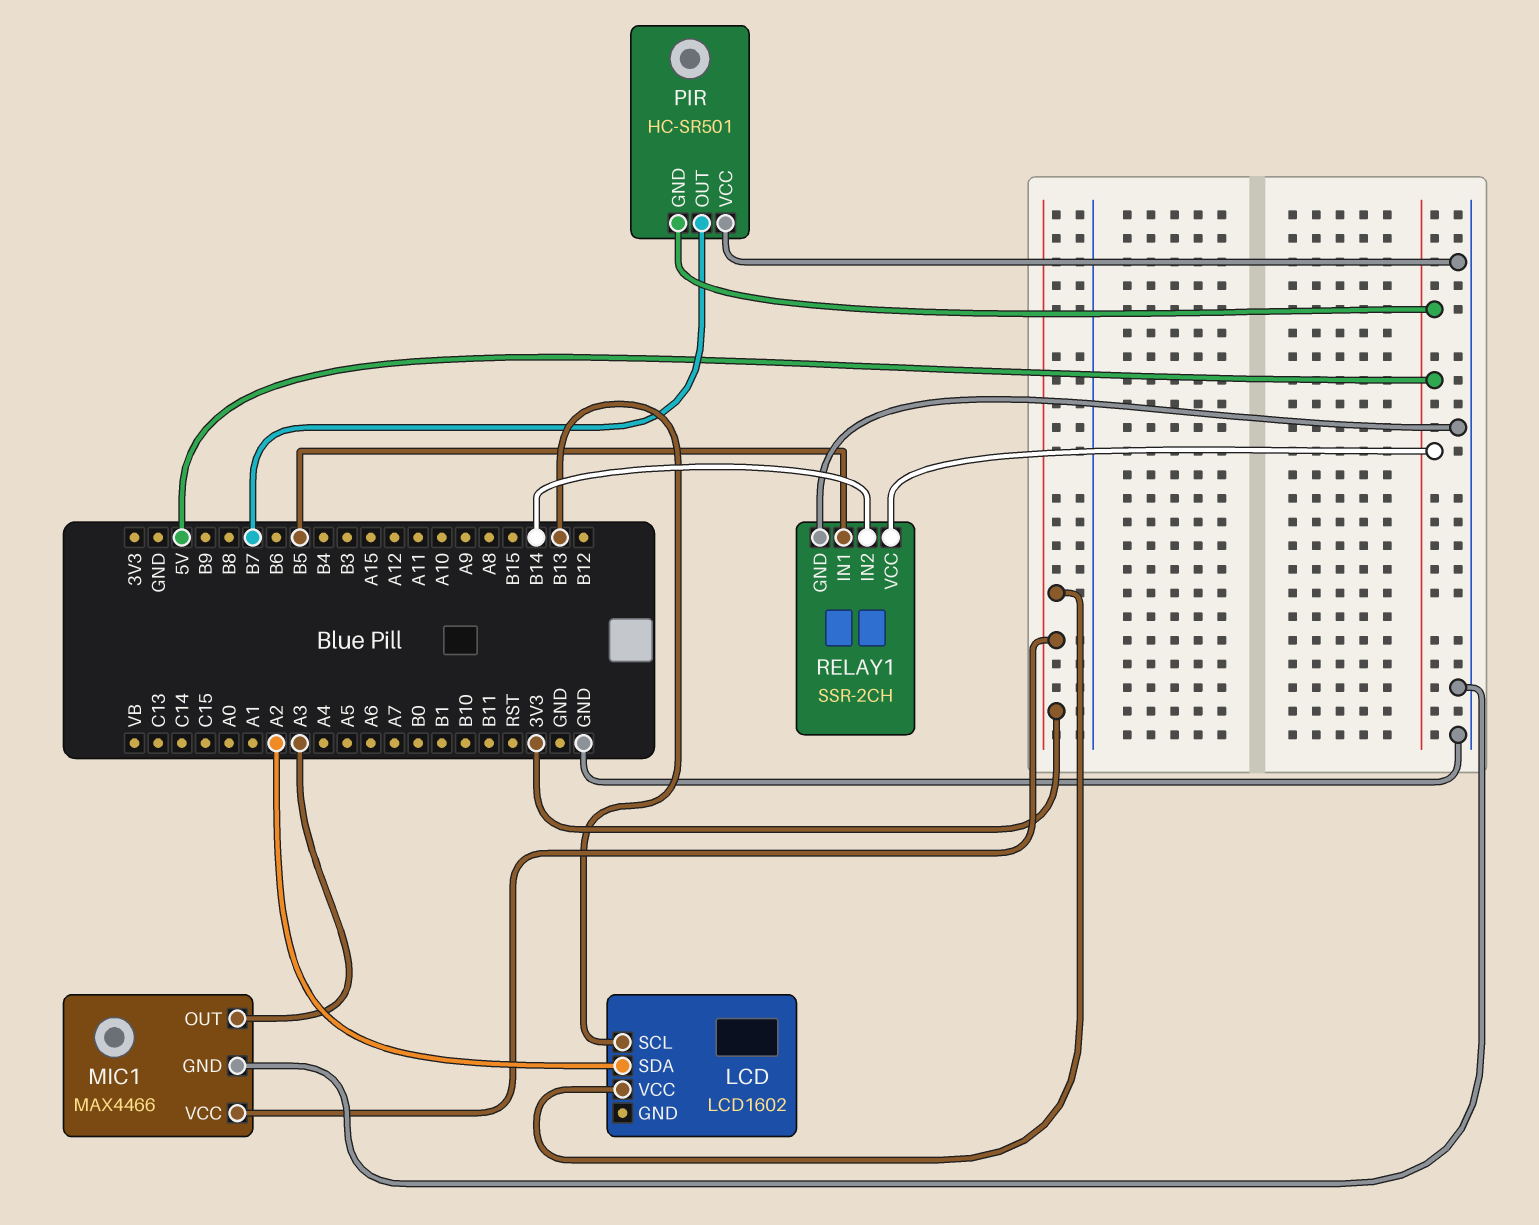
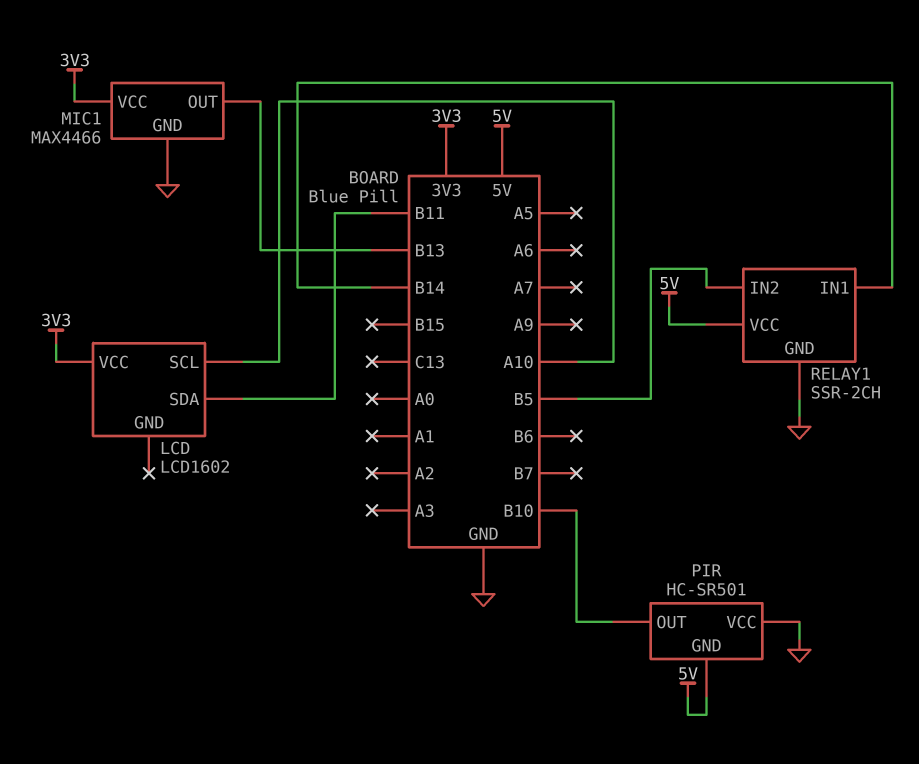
LCD pin SCL: B13 -> A10
LCD pin SDA: A2 -> B11
MIC1 pin OUT: A3 -> B13
PIR pin OUT: B7 -> B10
RELAY1 pin IN1: B5 -> B14
RELAY1 pin IN2: B14 -> B5

